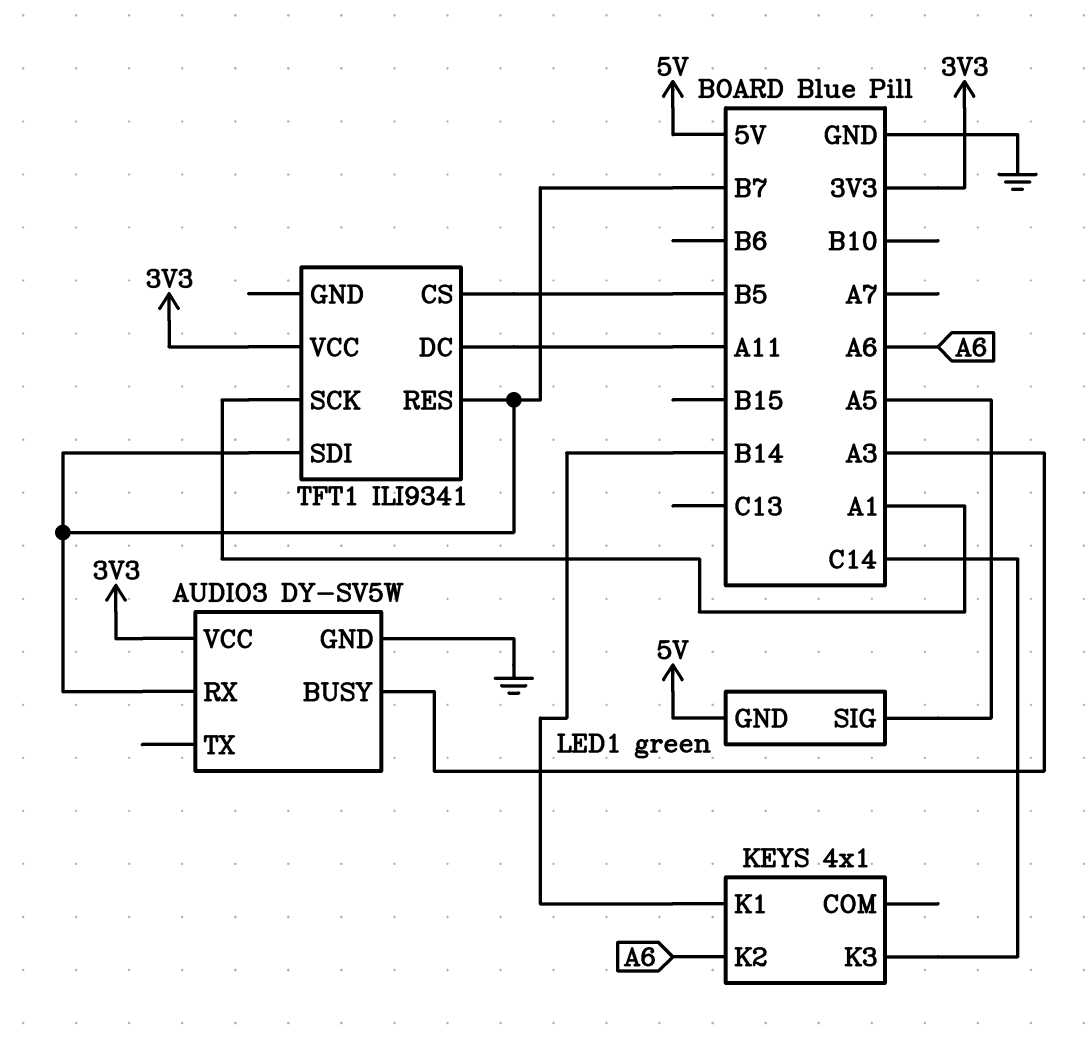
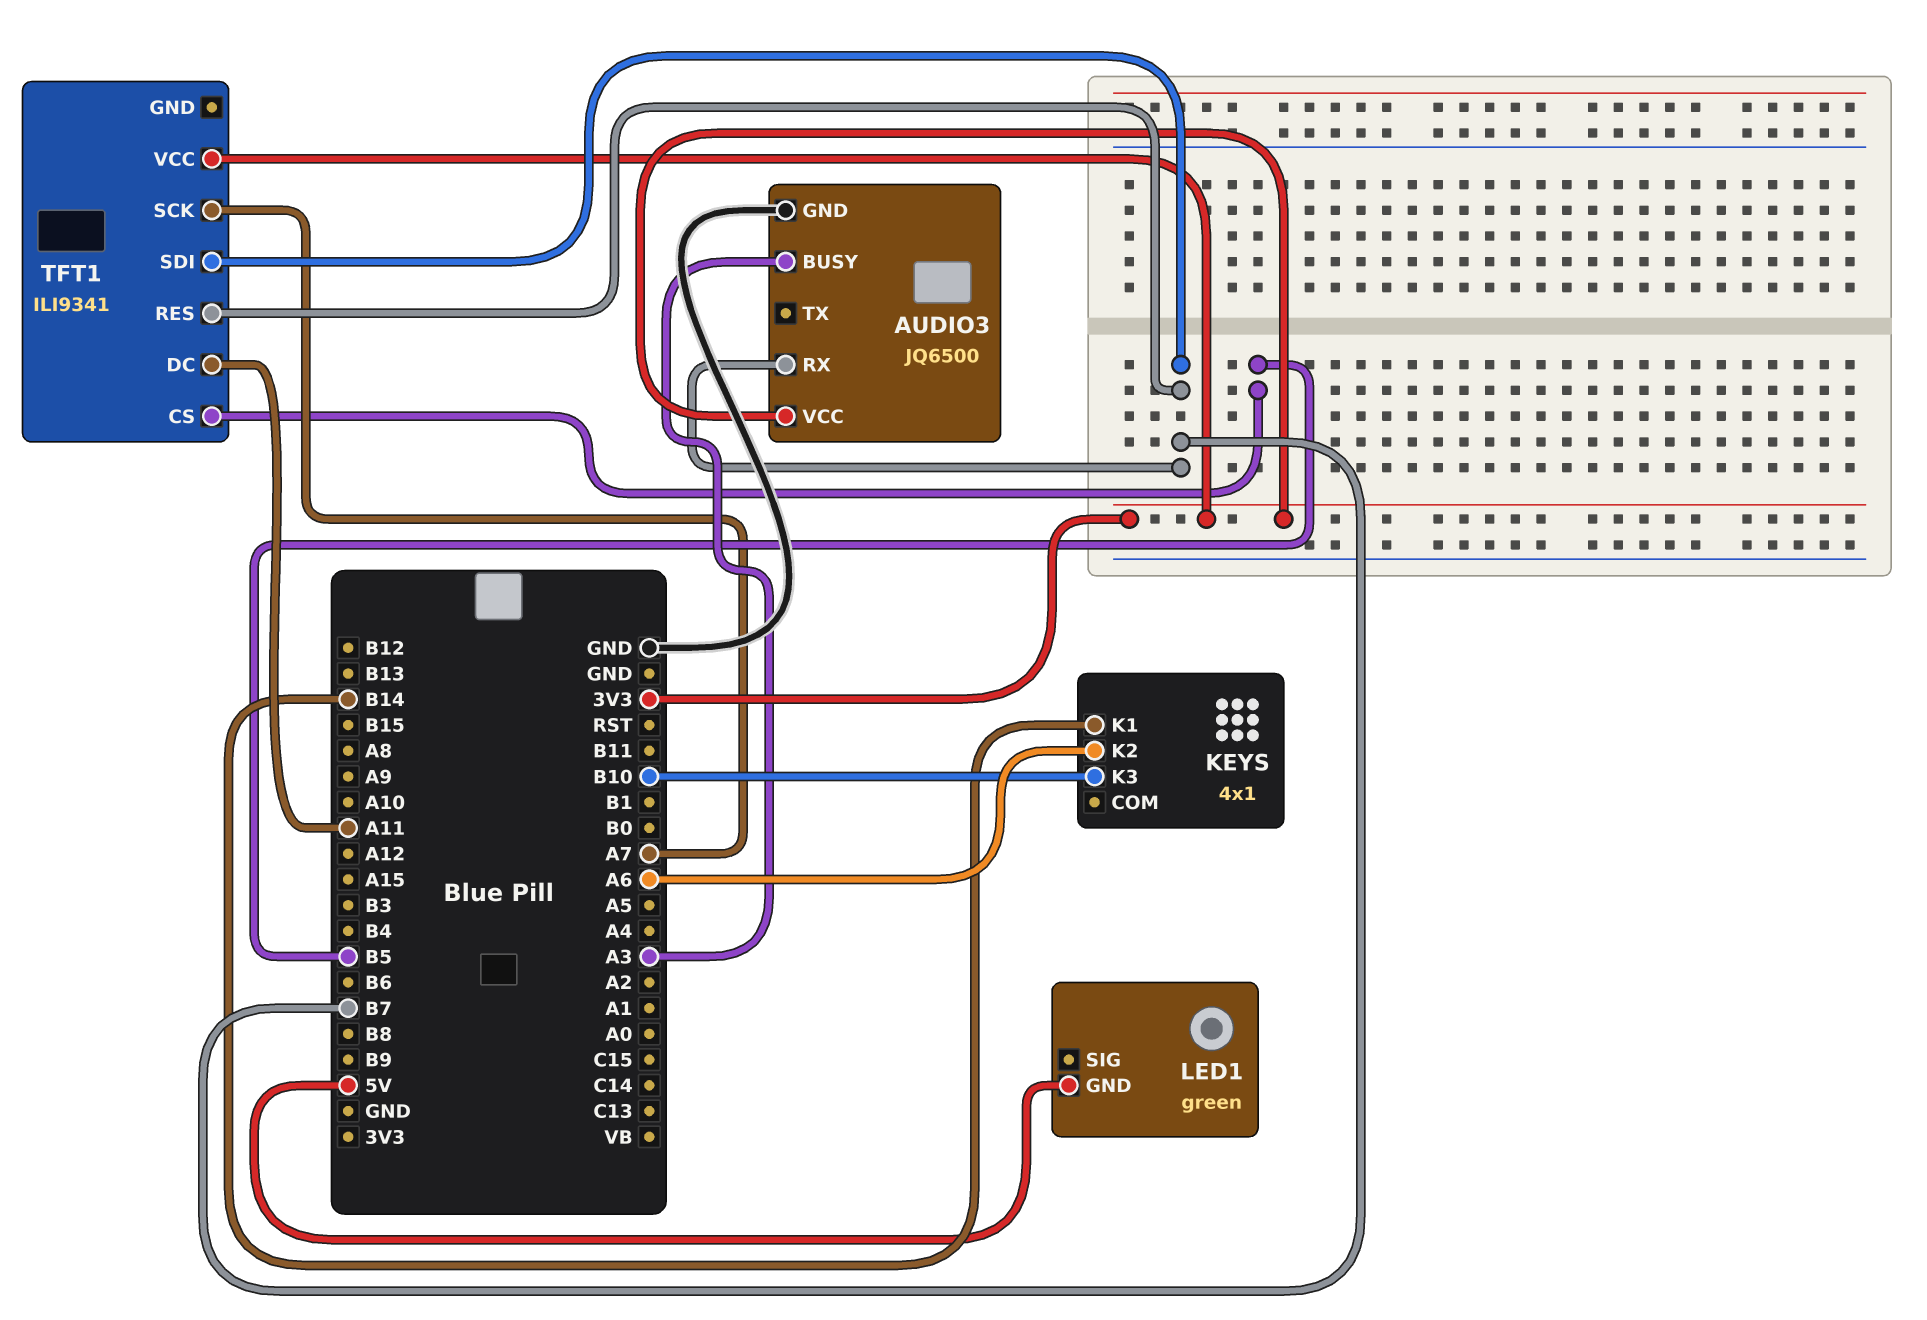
AUDIO3: DY-SV5W -> JQ6500
KEYS pin K3: C14 -> B10
LED1 pin SIG: A5 -> none
TFT1 pin SCK: A1 -> A7

